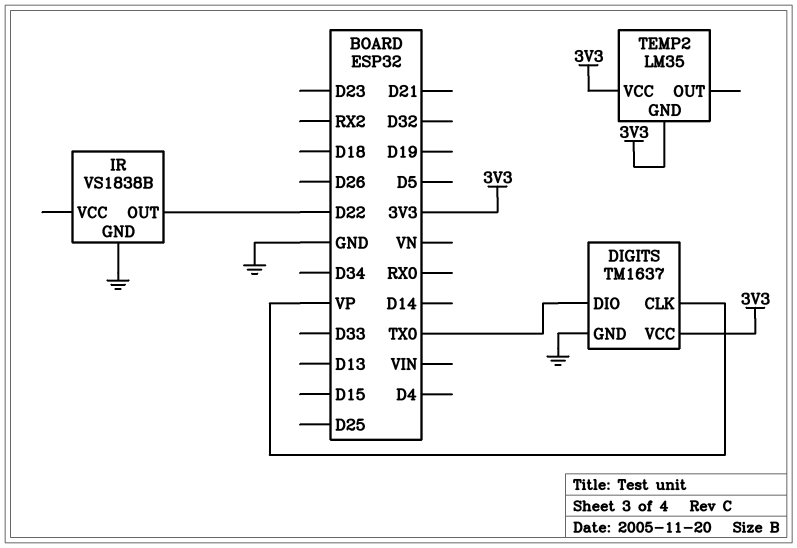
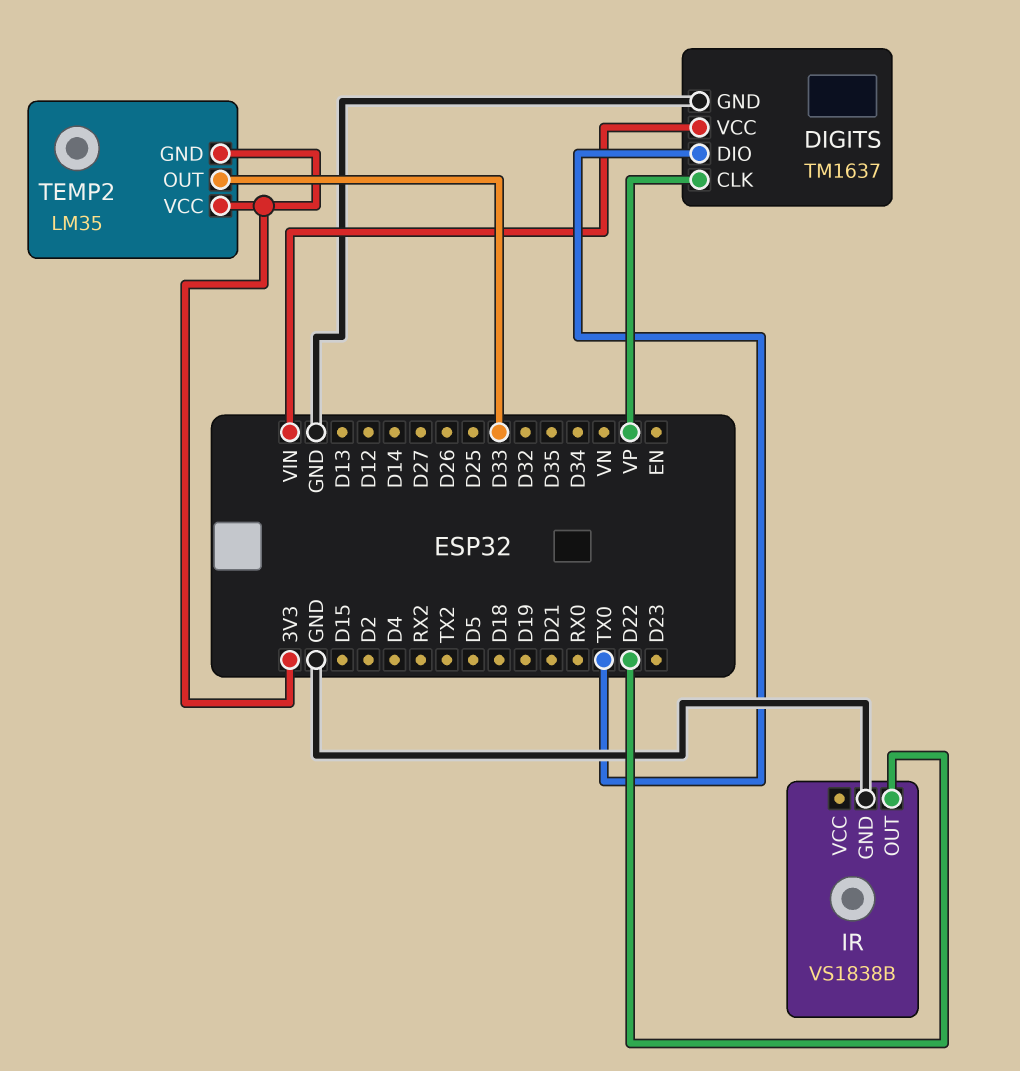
DIGITS pin VCC: 3V3 -> VIN
TEMP2 pin OUT: none -> D33

